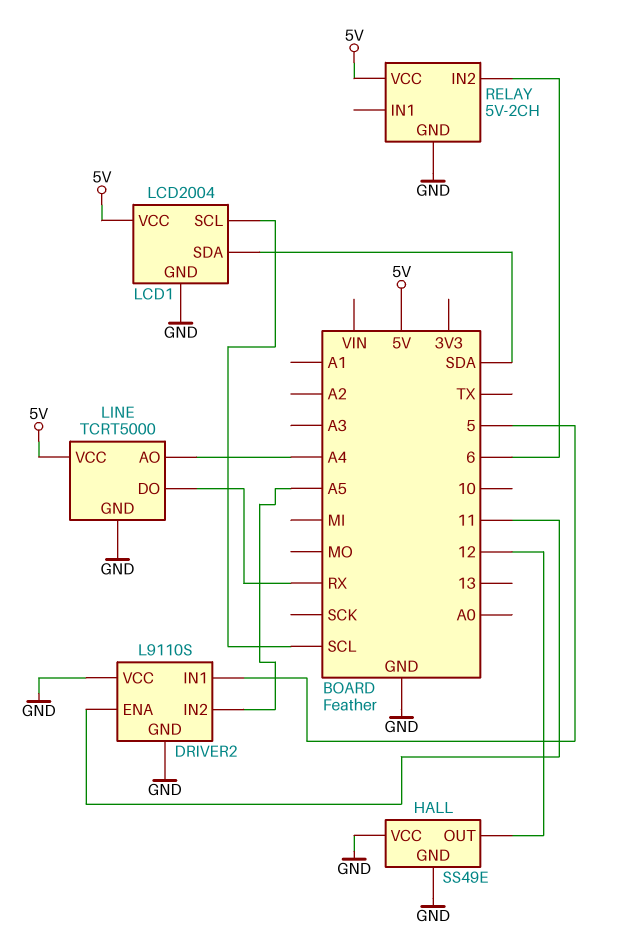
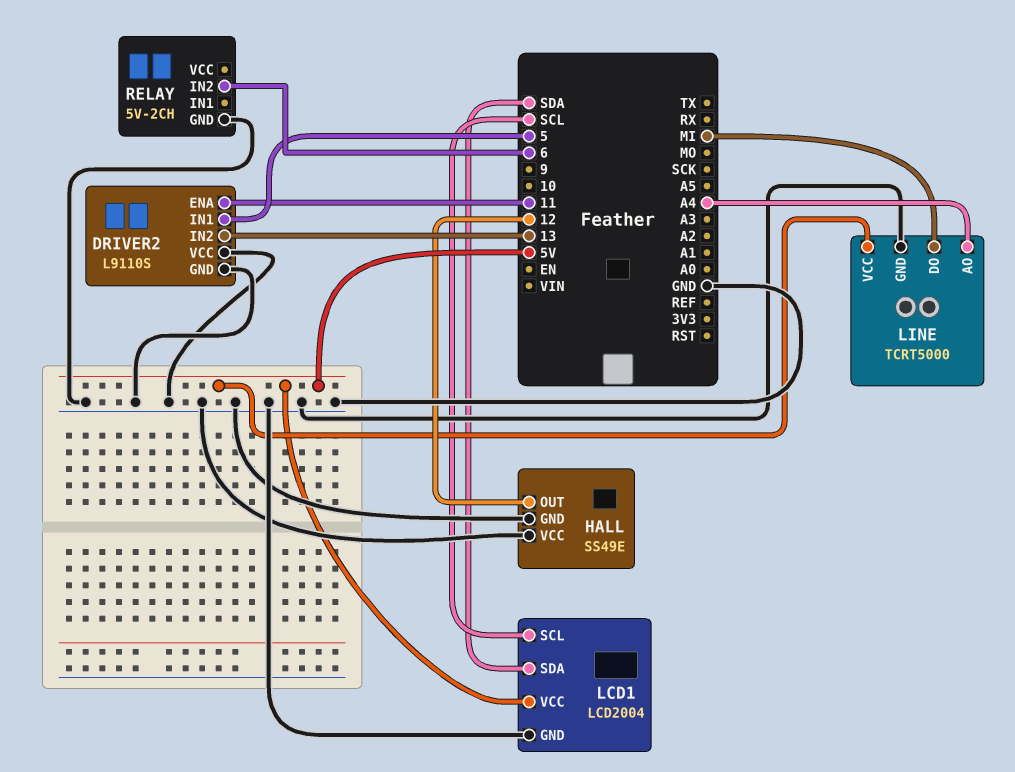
DRIVER2 pin IN2: A5 -> 13
LINE pin DO: RX -> MI
RELAY pin VCC: 5V -> none

